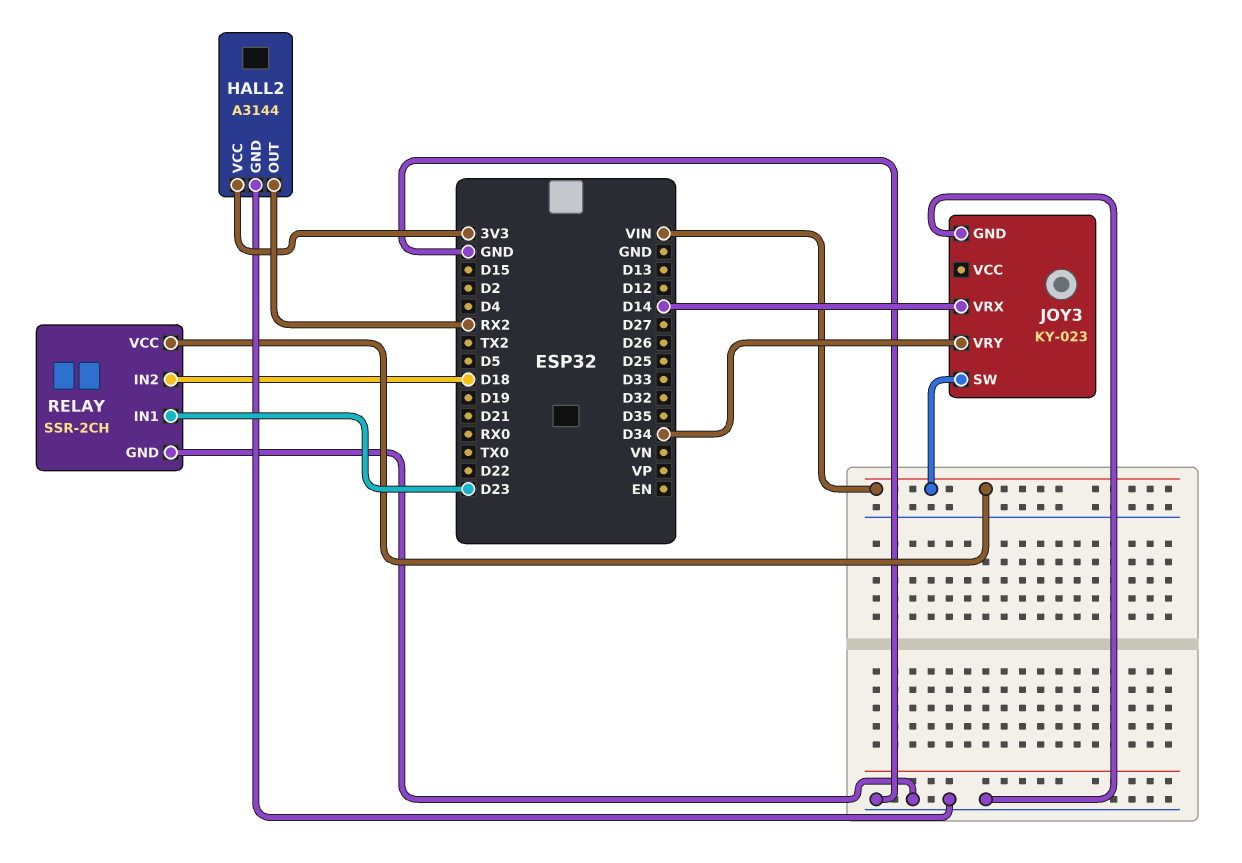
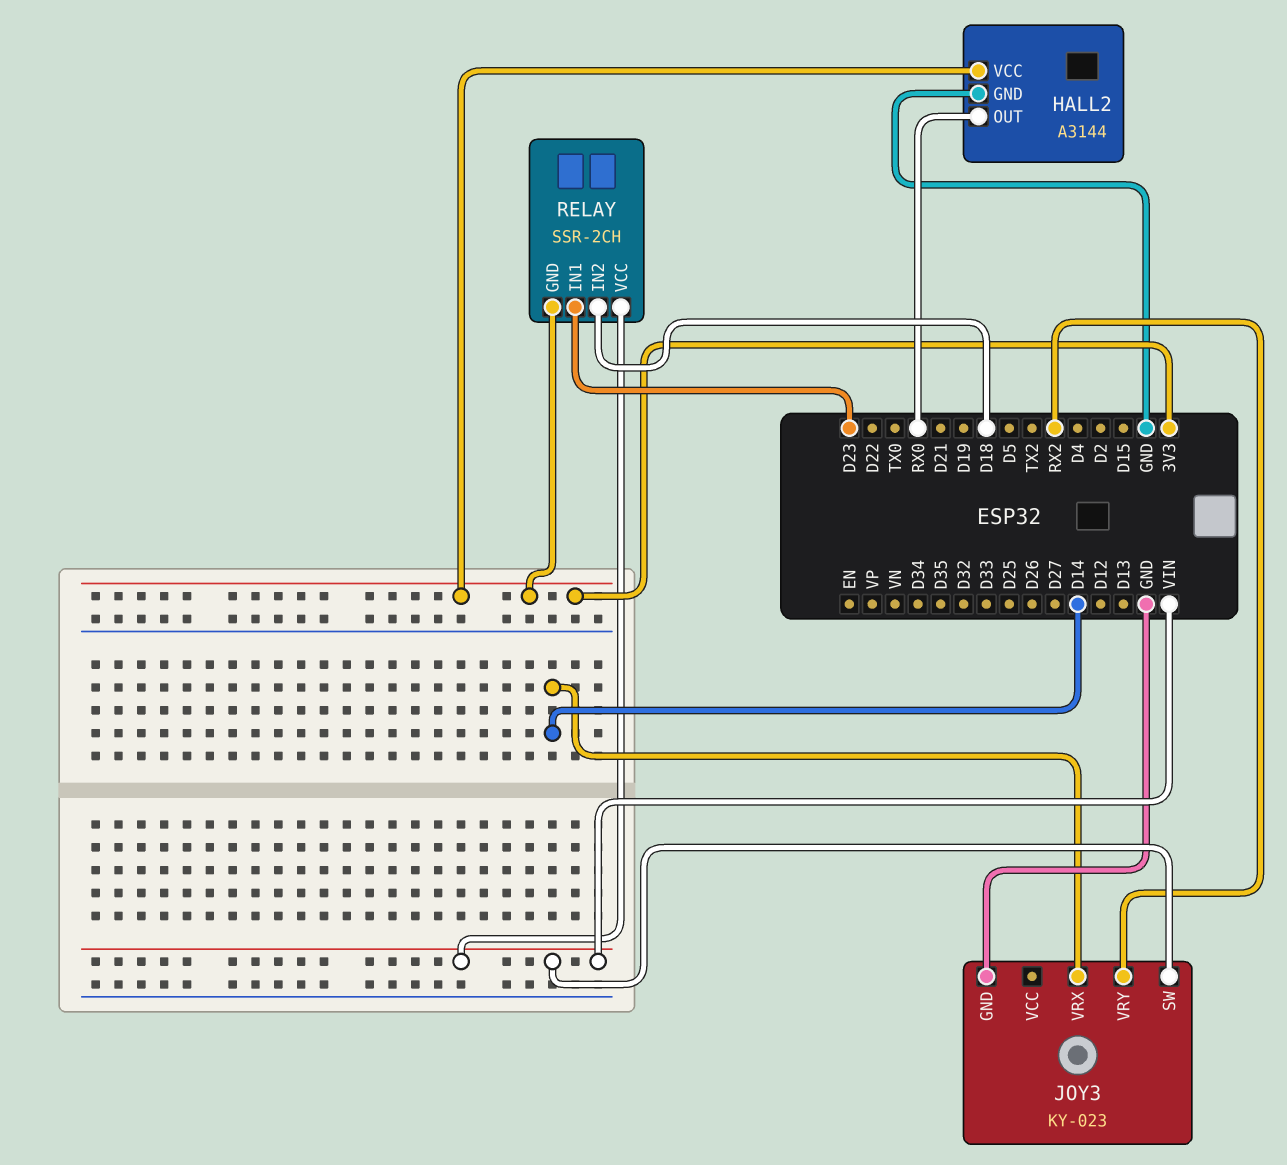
HALL2 pin OUT: RX2 -> RX0
JOY3 pin VRY: D34 -> RX2
RELAY pin GND: GND -> 3V3

